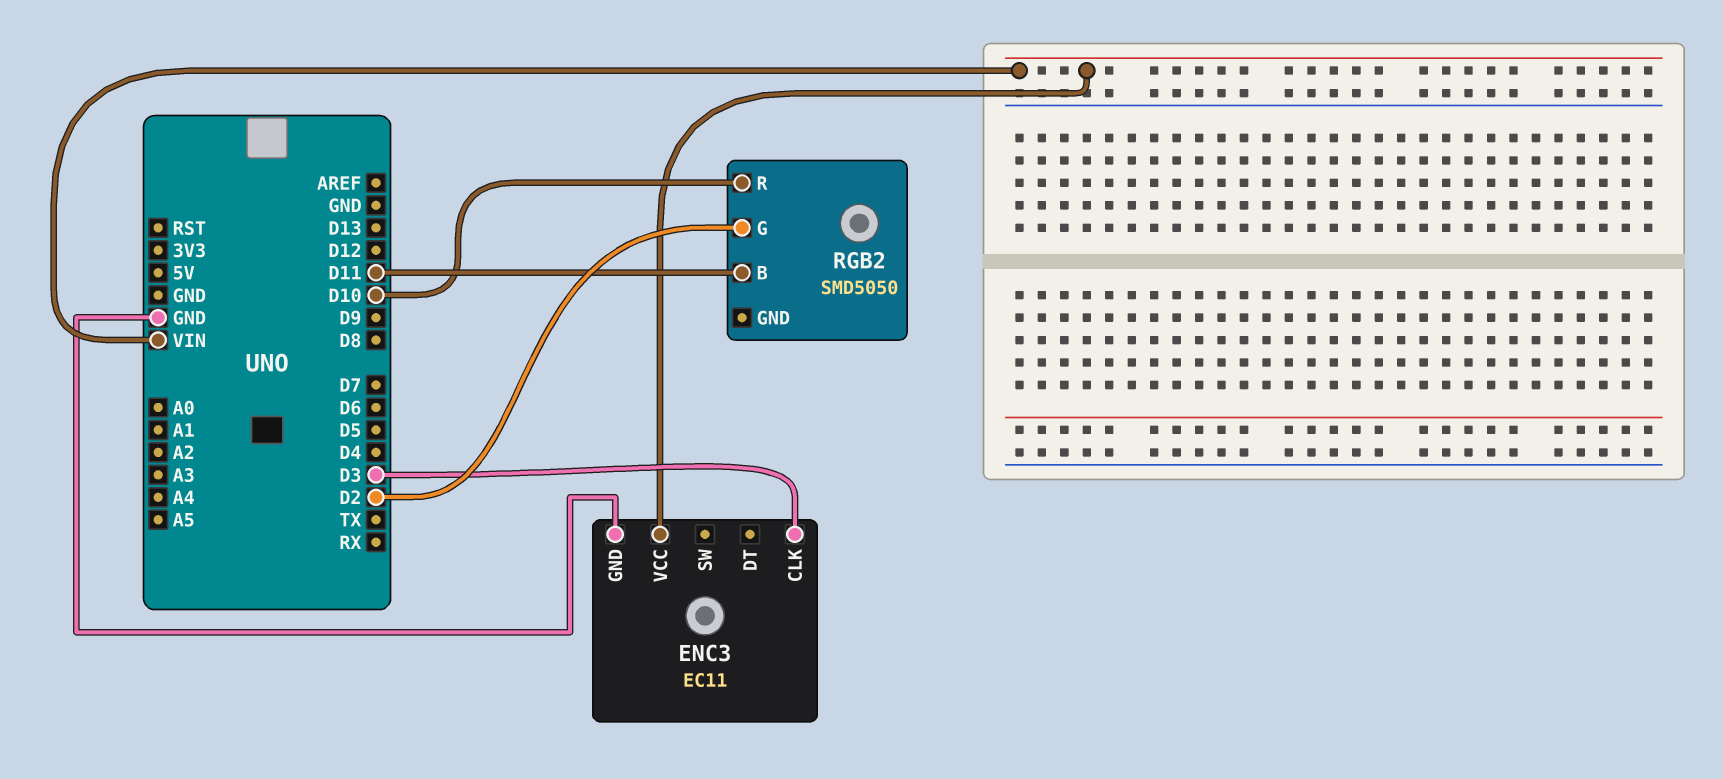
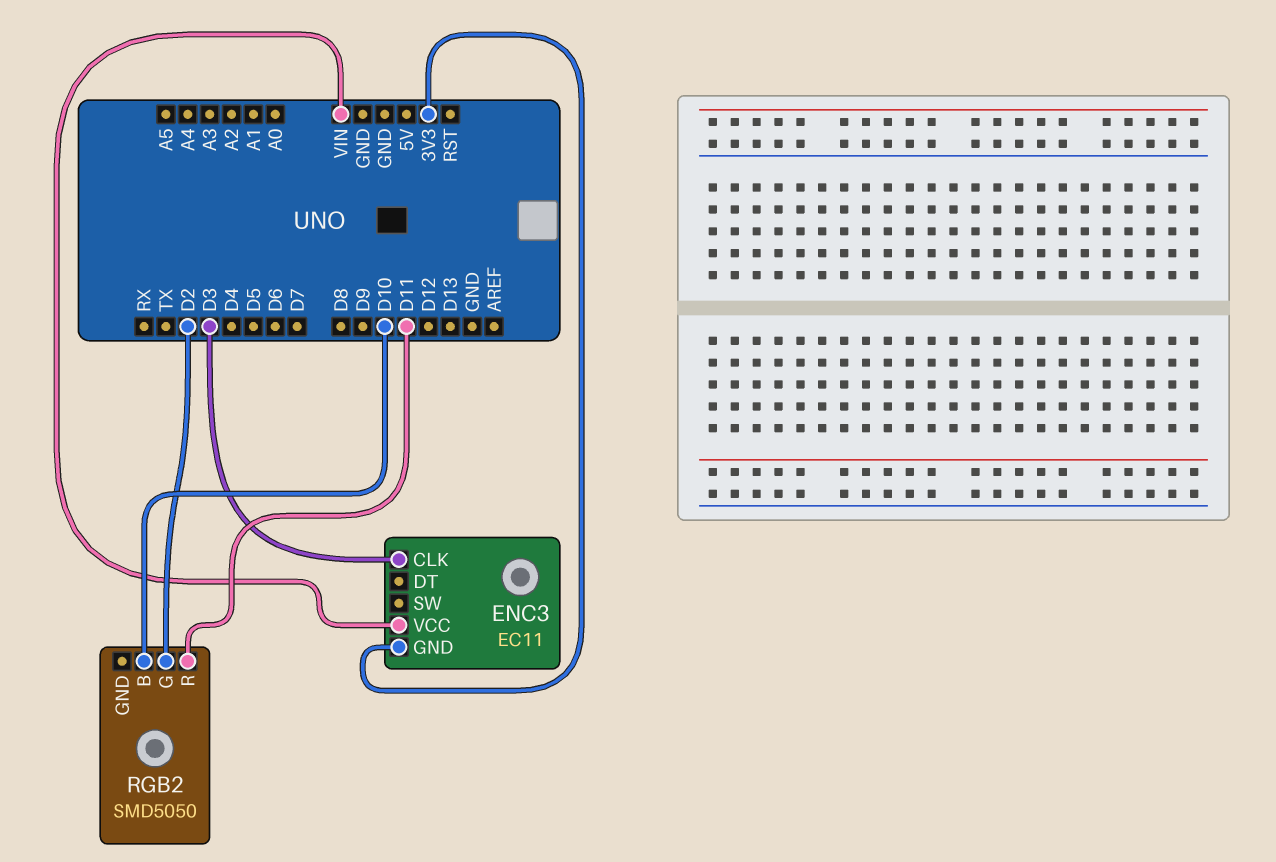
ENC3 pin GND: GND -> 3V3
RGB2 pin B: D11 -> D10
RGB2 pin R: D10 -> D11

